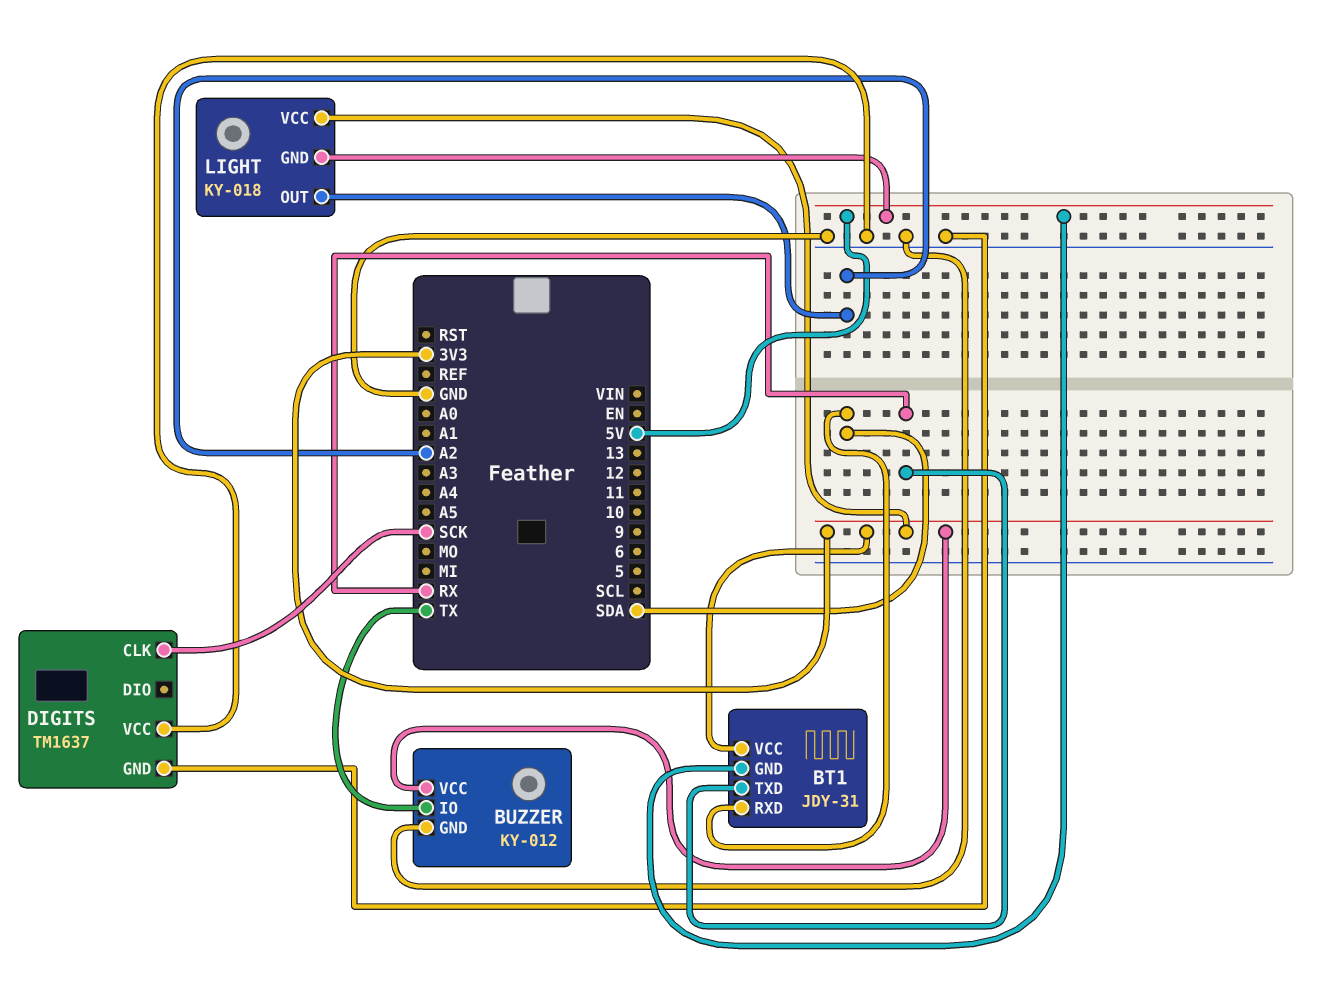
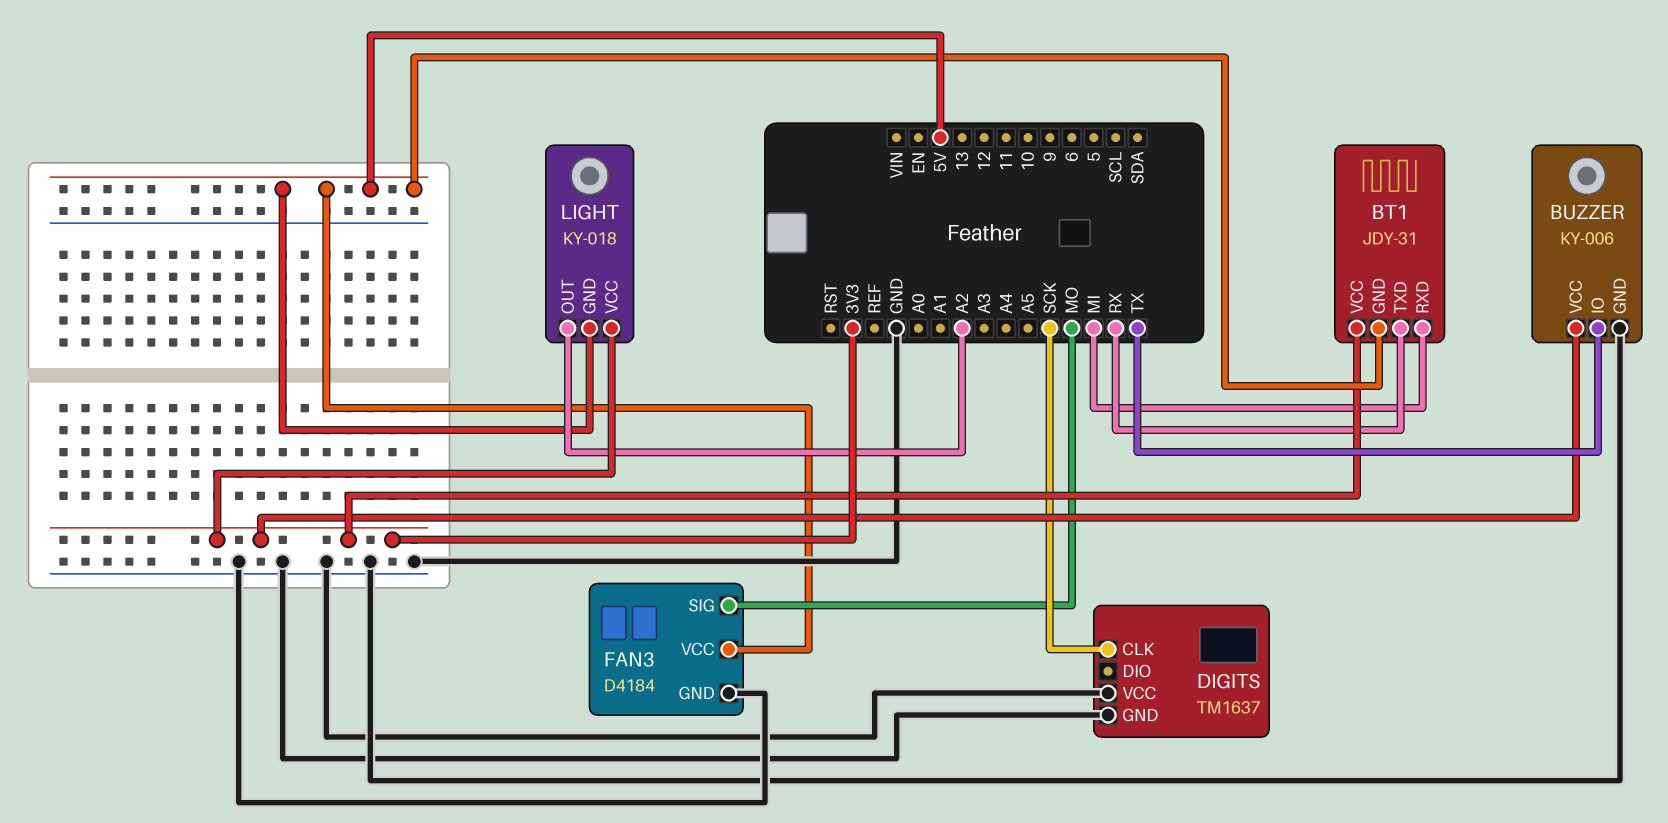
BT1 pin RXD: SDA -> MI
BUZZER: KY-012 -> KY-006
FAN3: none -> D4184
FAN3 pin GND: none -> GND
FAN3 pin SIG: none -> MO
FAN3 pin VCC: none -> 5V

